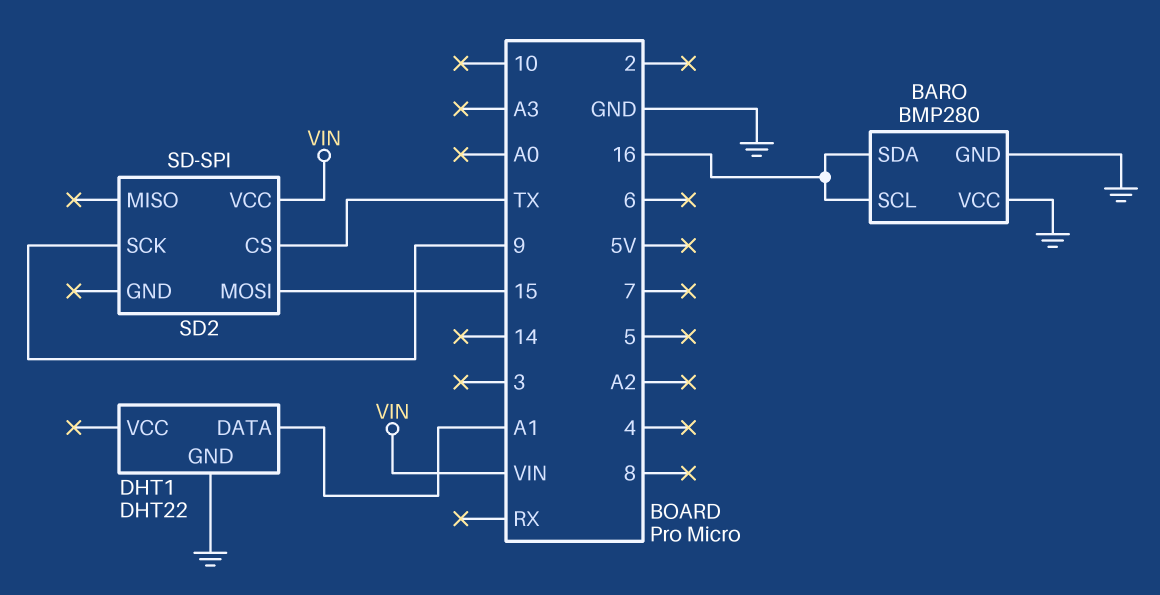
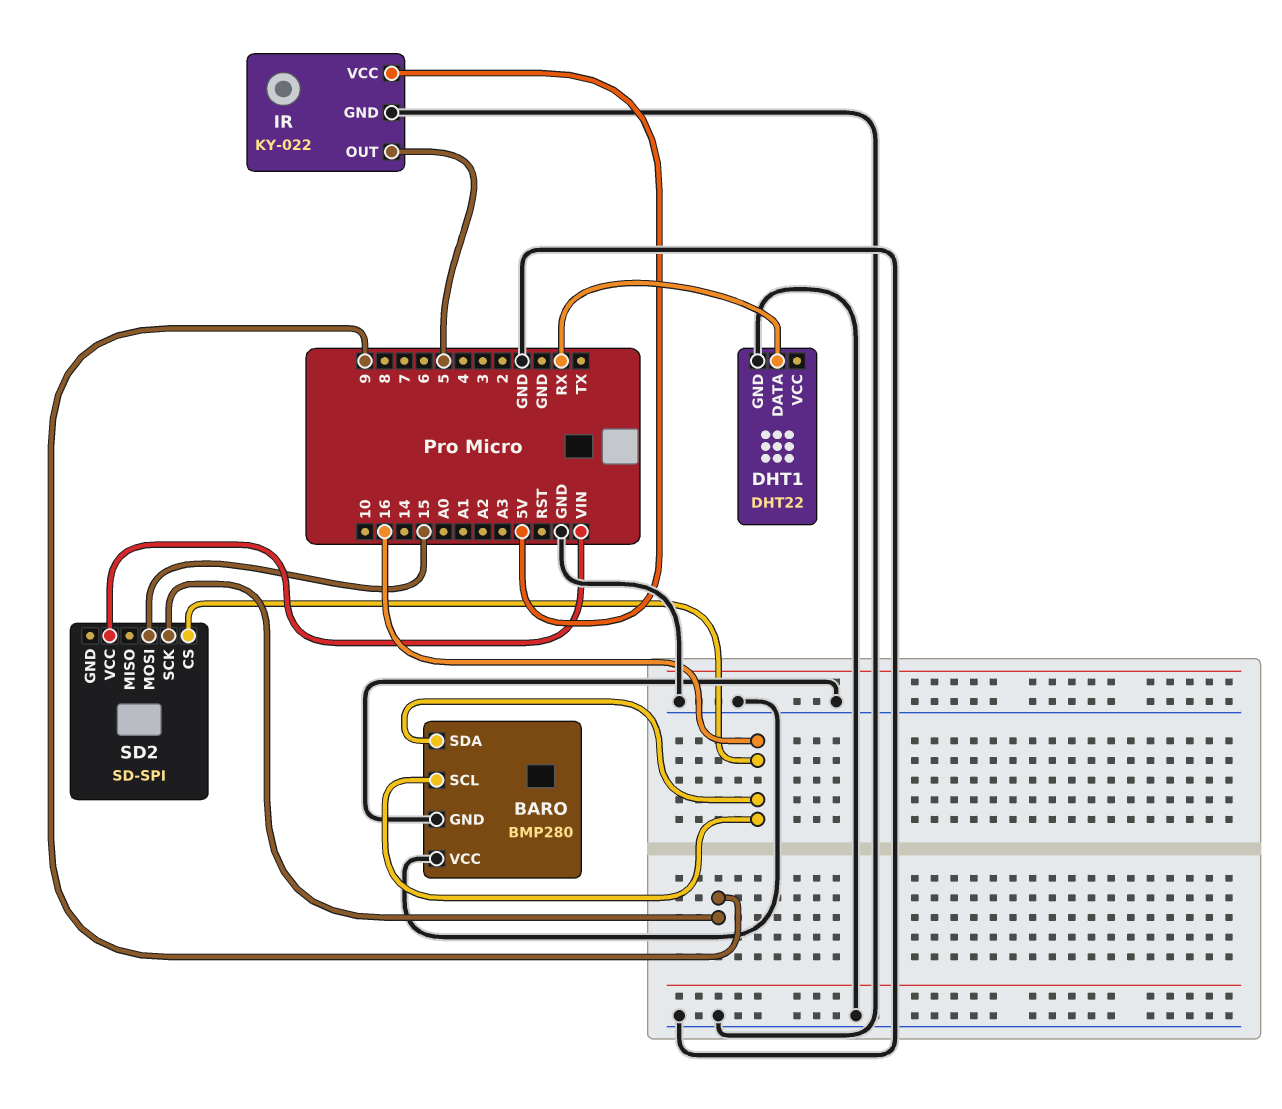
DHT1 pin DATA: A1 -> RX
IR: none -> KY-022
IR pin GND: none -> GND
IR pin OUT: none -> 5
IR pin VCC: none -> 5V
SD2 pin CS: TX -> 16

